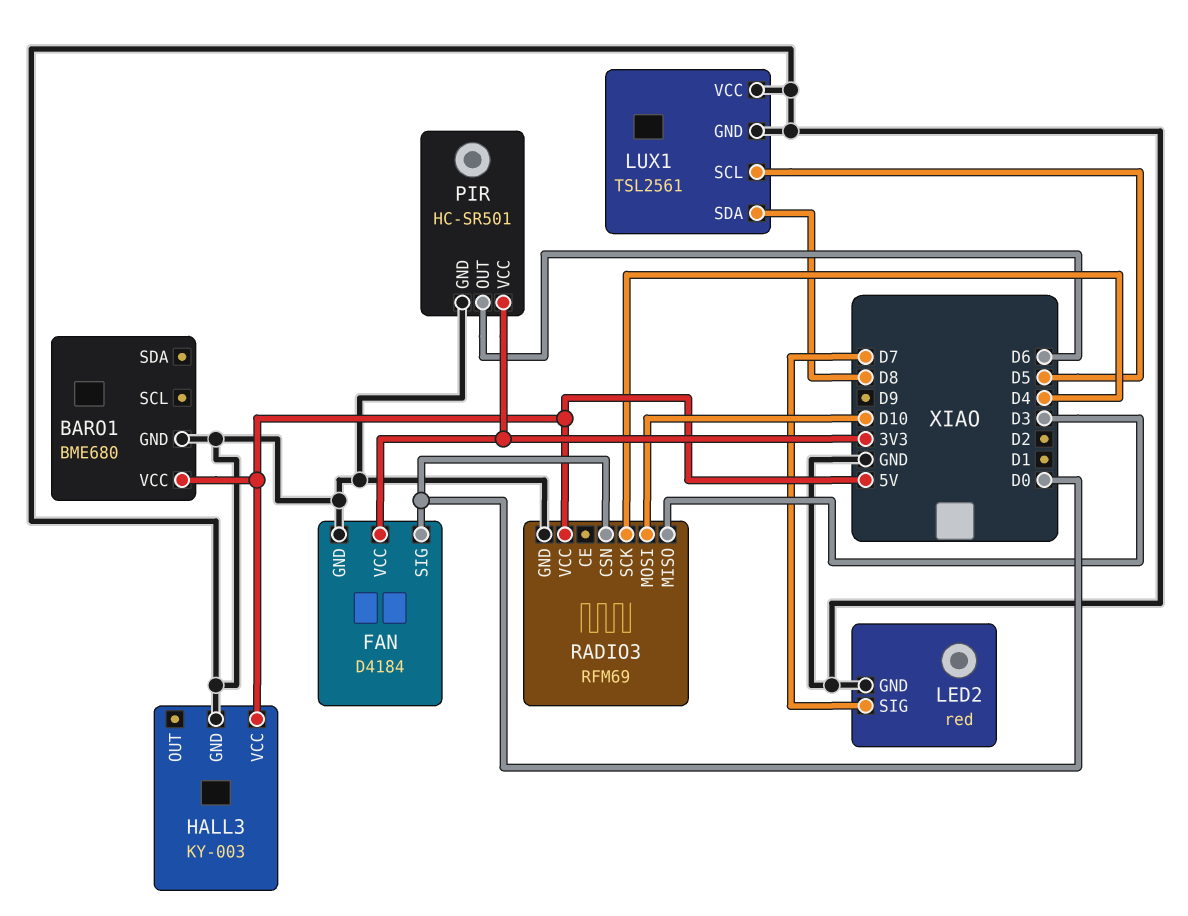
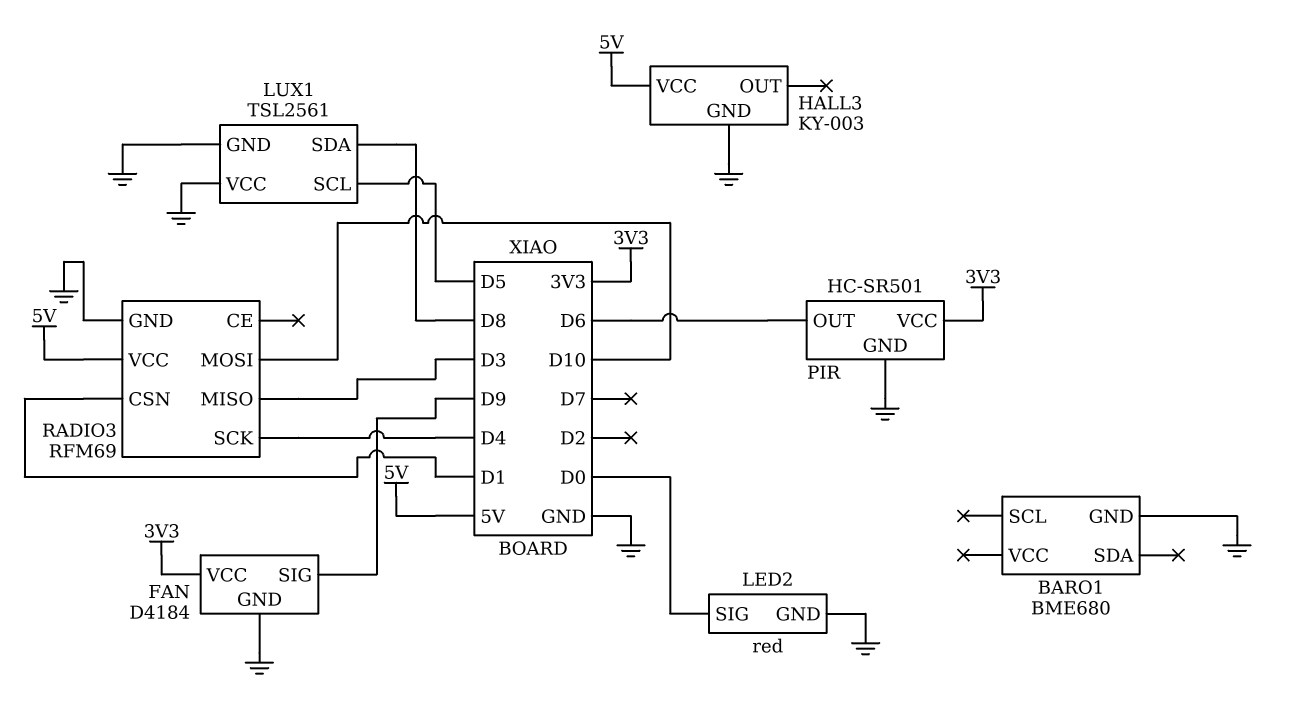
BARO1 pin VCC: 5V -> none
FAN pin SIG: D0 -> D9
LED2 pin SIG: D7 -> D0
RADIO3 pin CSN: D0 -> D1

